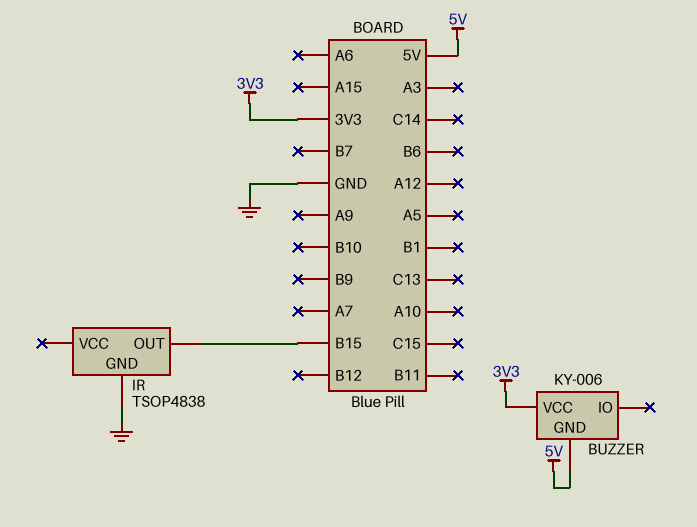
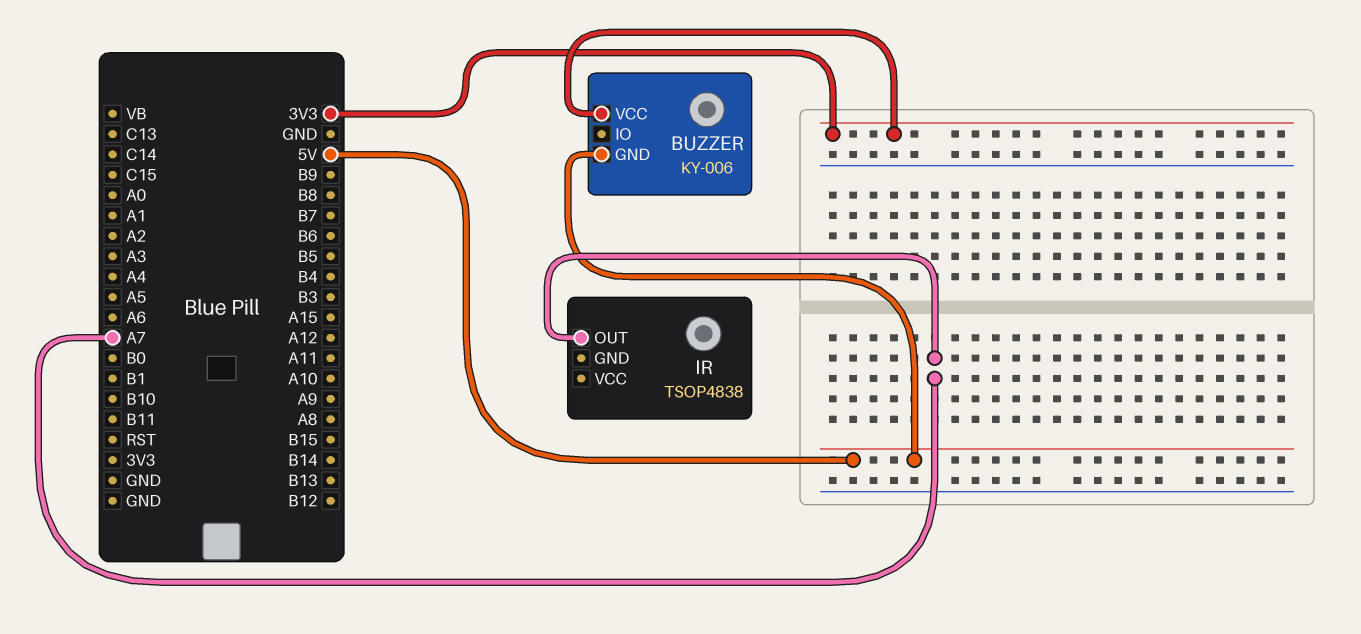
IR pin GND: GND -> none
IR pin OUT: B15 -> A7

